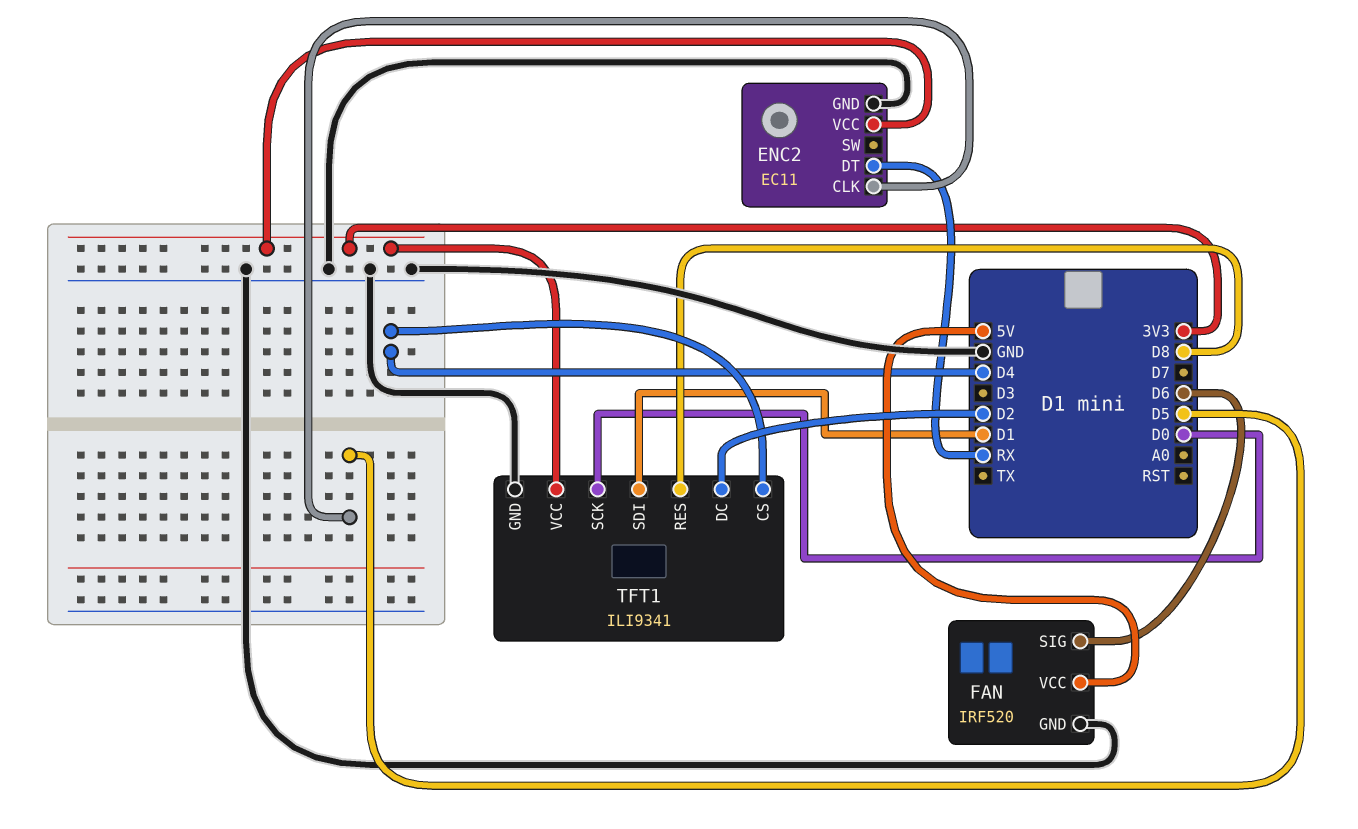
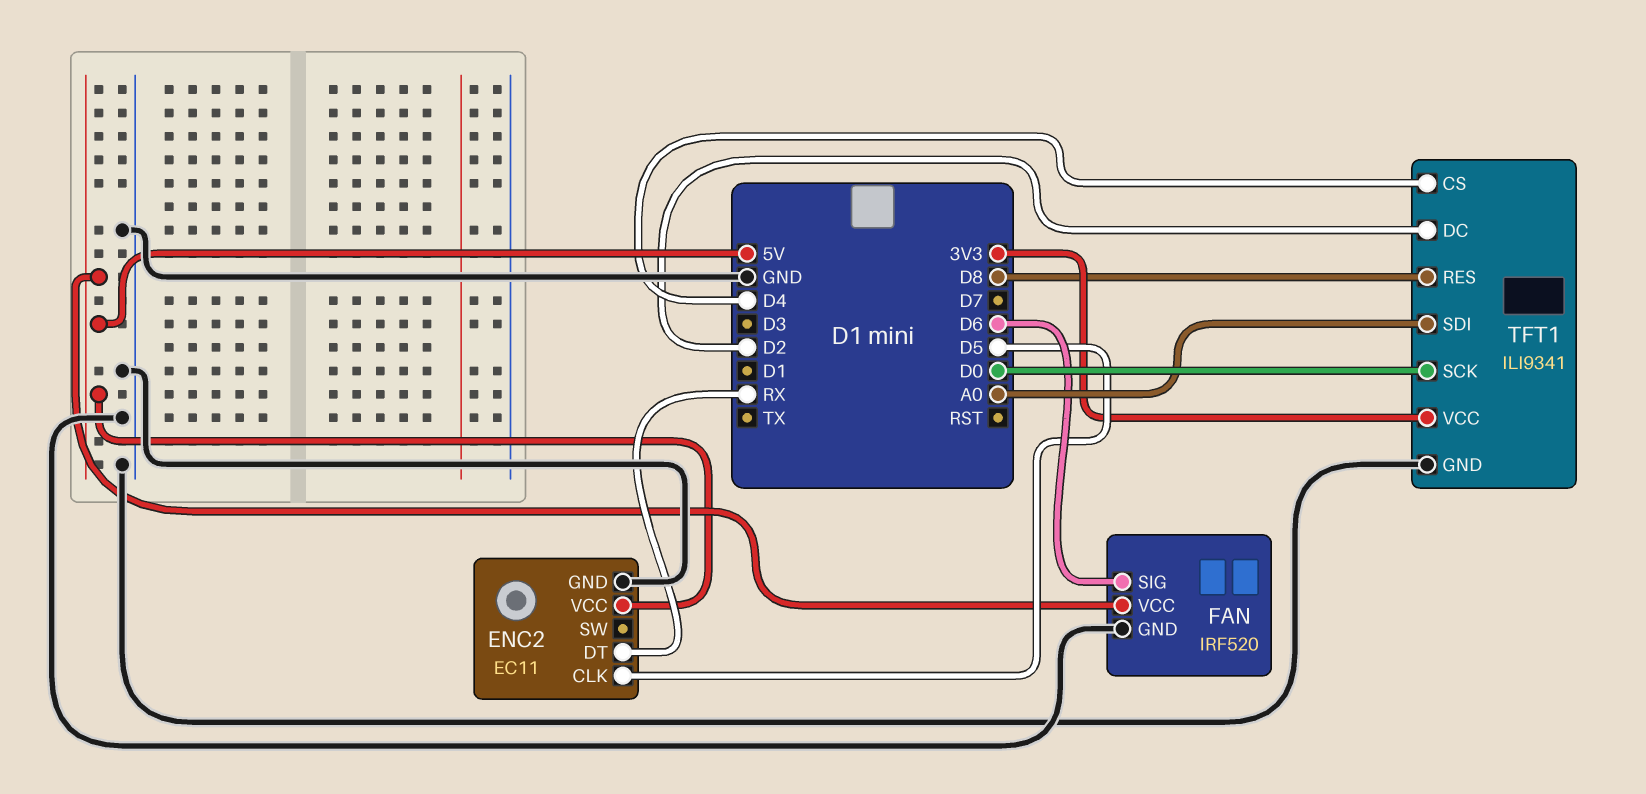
ENC2 pin VCC: 3V3 -> 5V
TFT1 pin SDI: D1 -> A0

